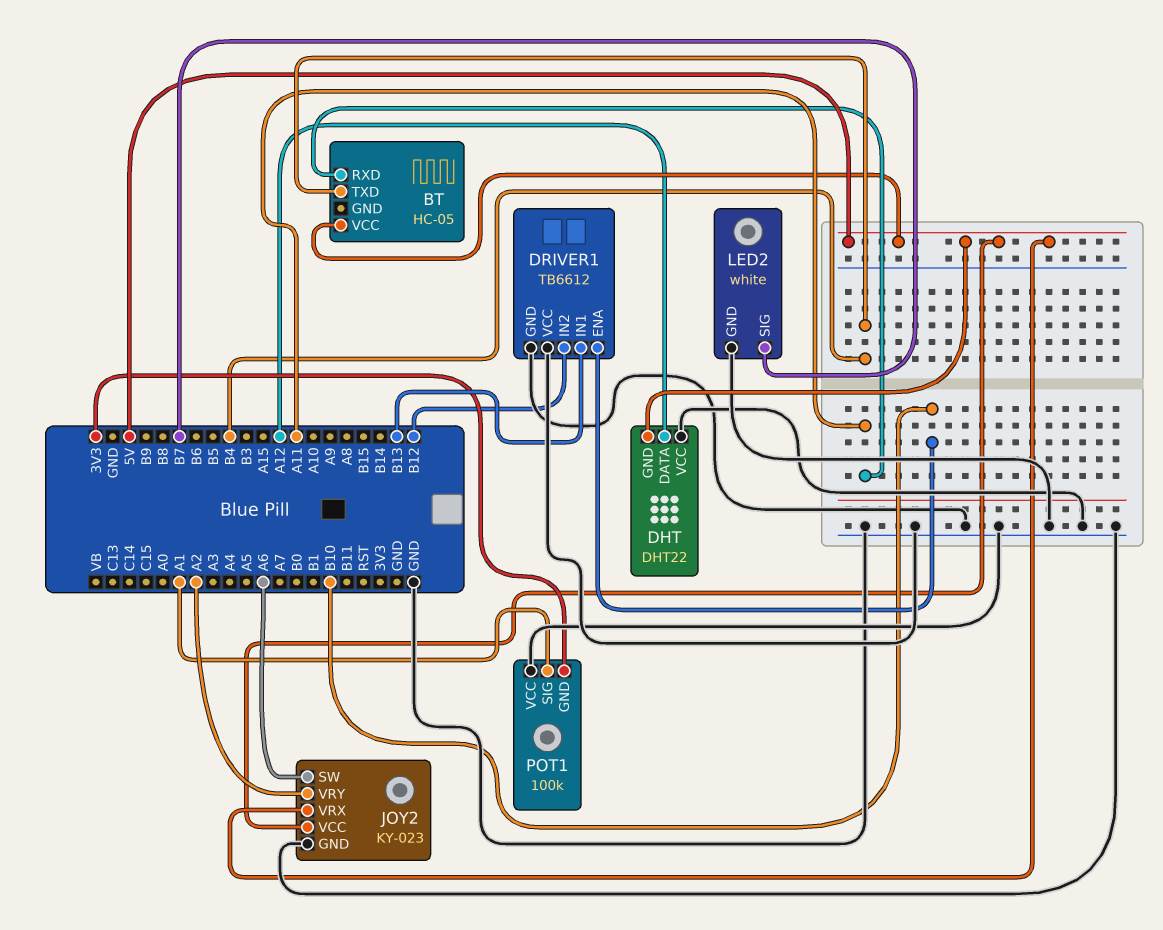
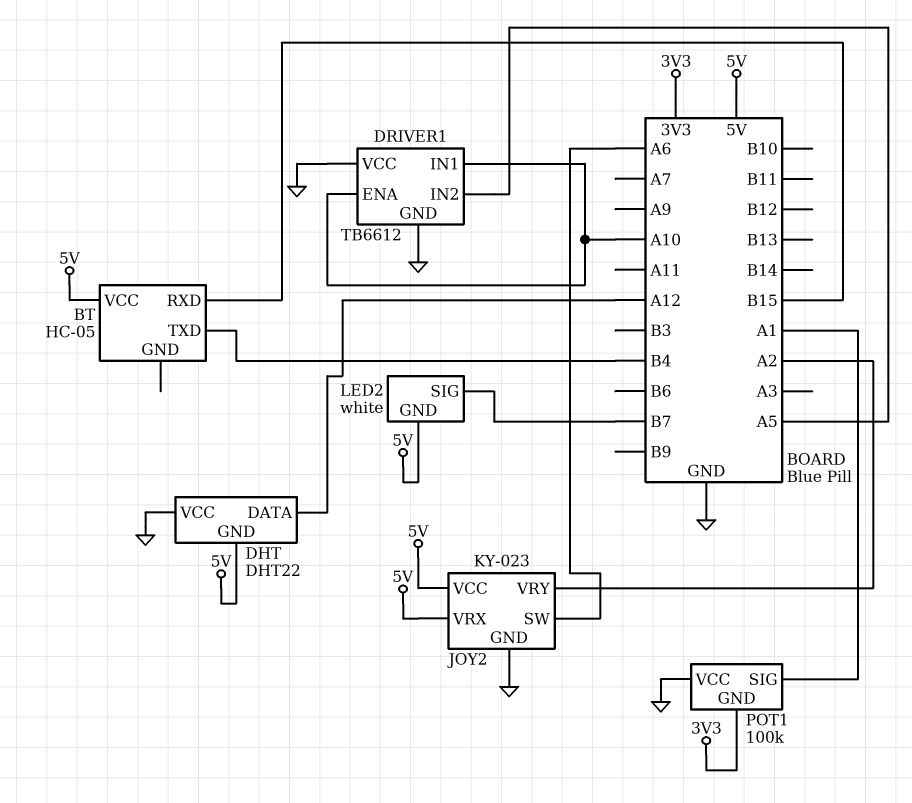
BT pin RXD: A11 -> B15
DRIVER1 pin ENA: B10 -> A10
DRIVER1 pin IN1: B13 -> A10
DRIVER1 pin IN2: B12 -> A5
LED2 pin GND: GND -> 5V

